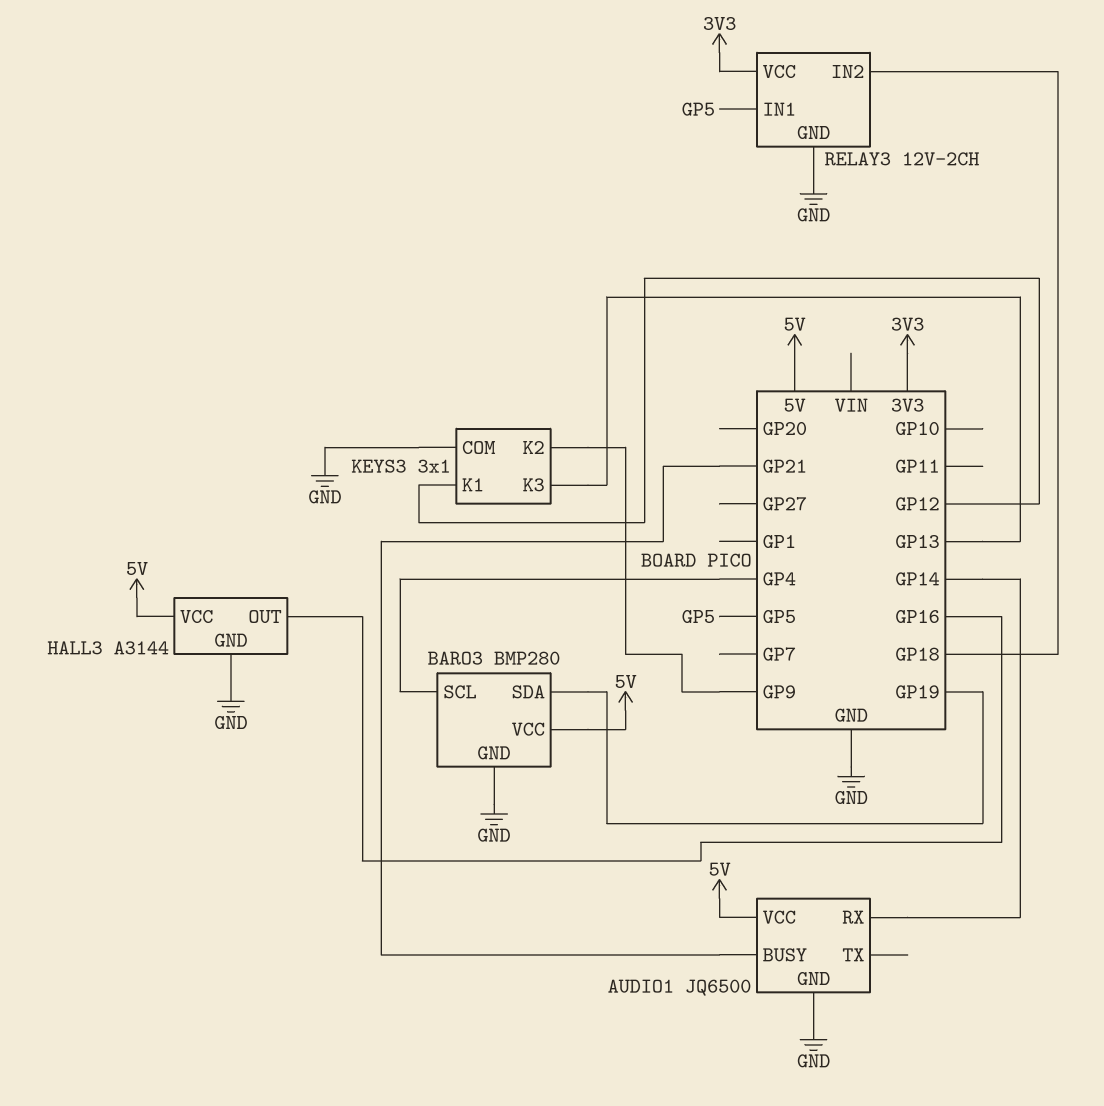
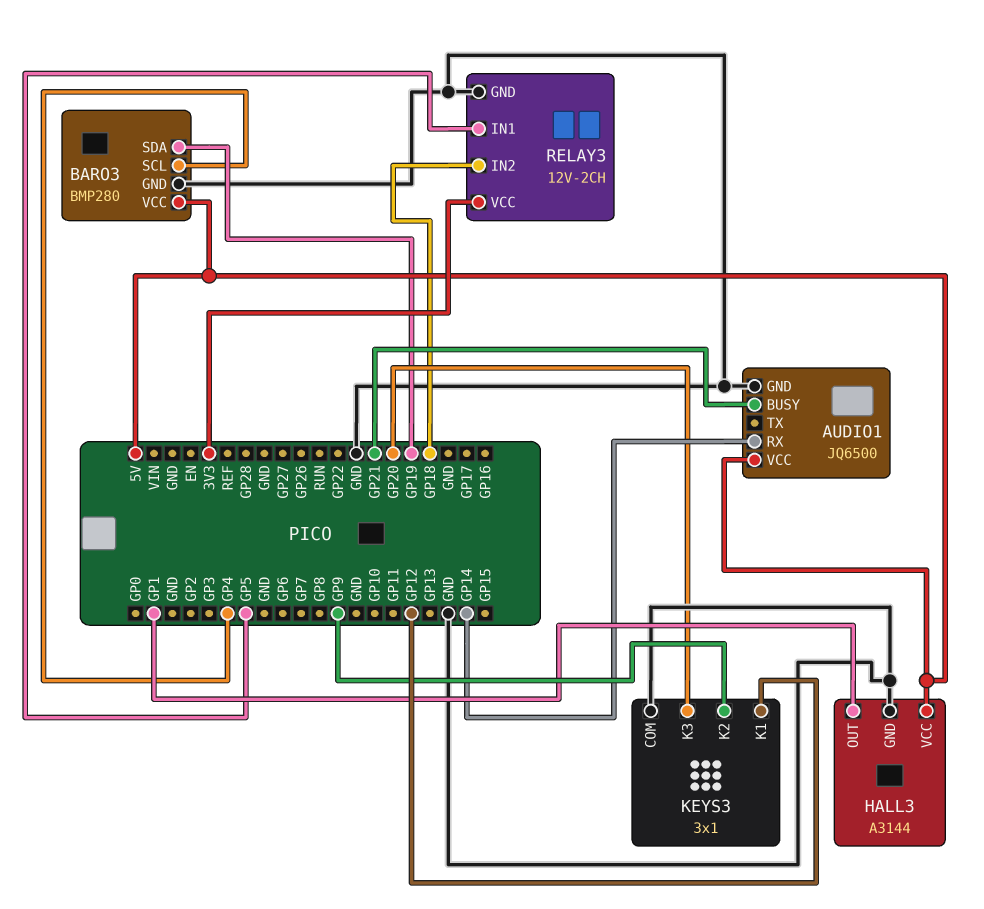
HALL3 pin OUT: GP16 -> GP1
KEYS3 pin K3: GP13 -> GP20

